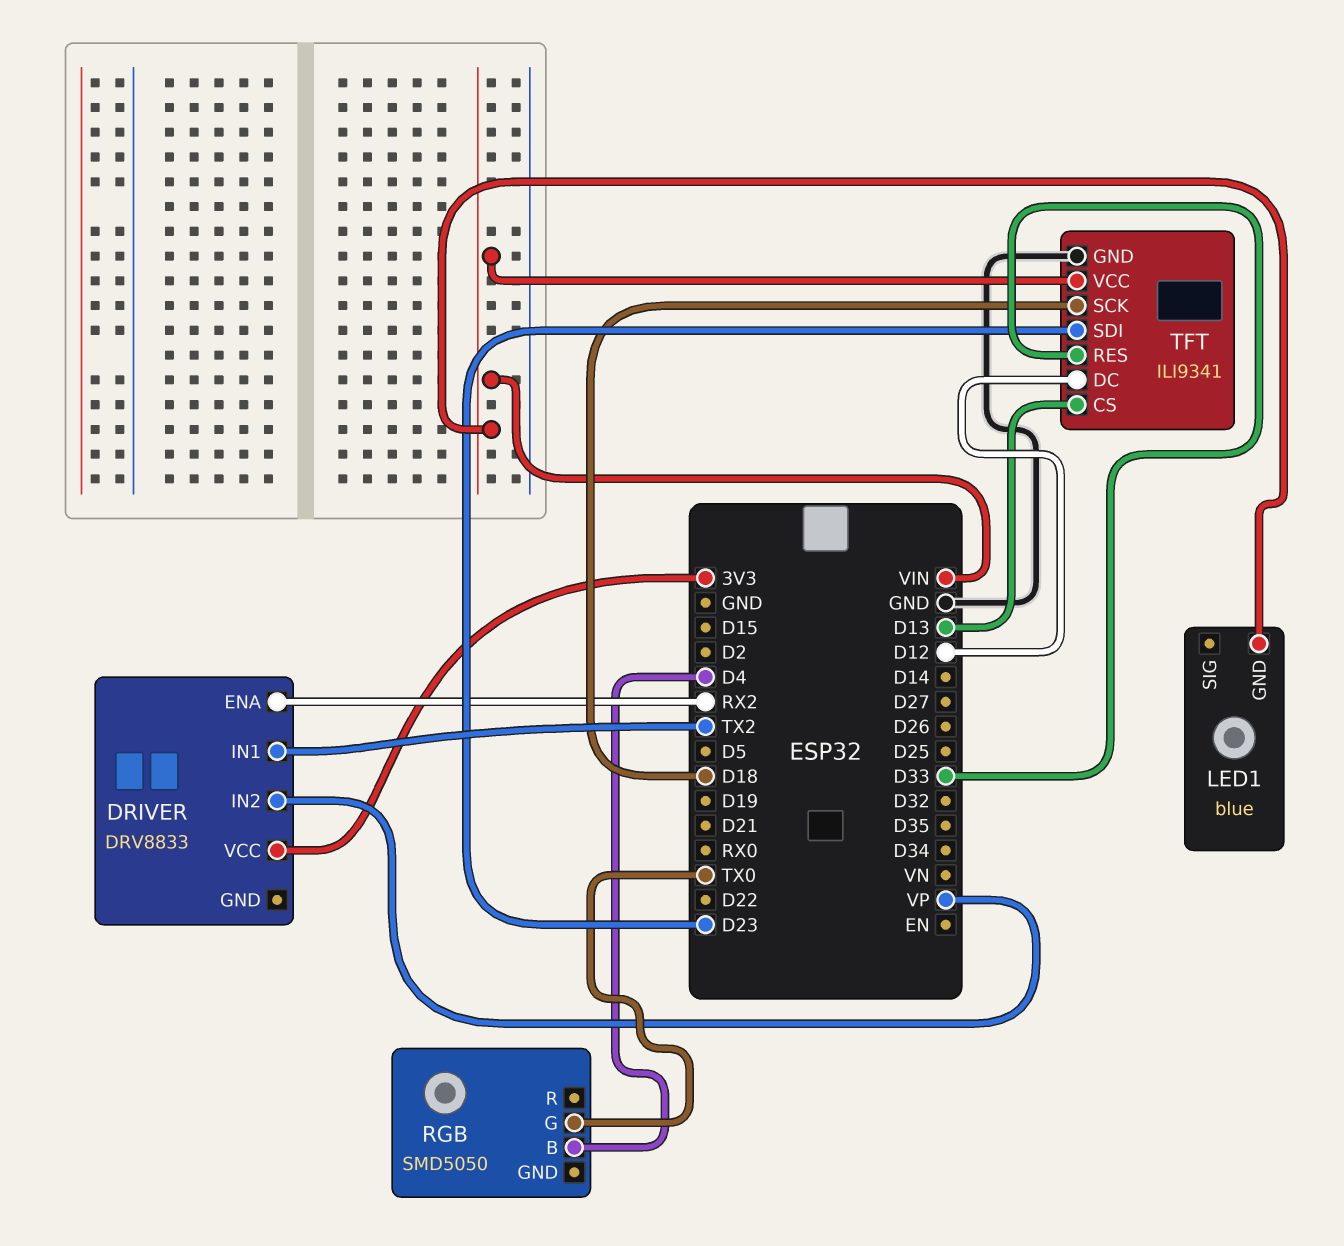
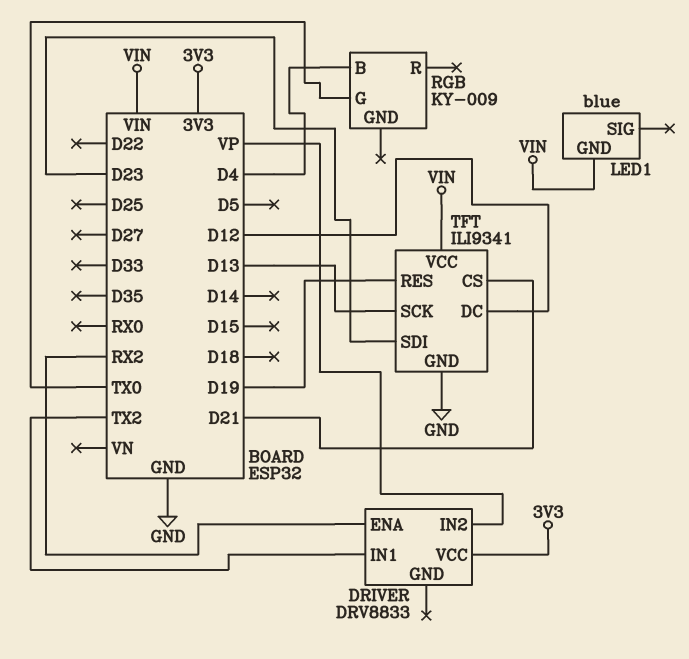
RGB: SMD5050 -> KY-009
TFT pin CS: D13 -> D21
TFT pin RES: D33 -> D19
TFT pin SCK: D18 -> D13

